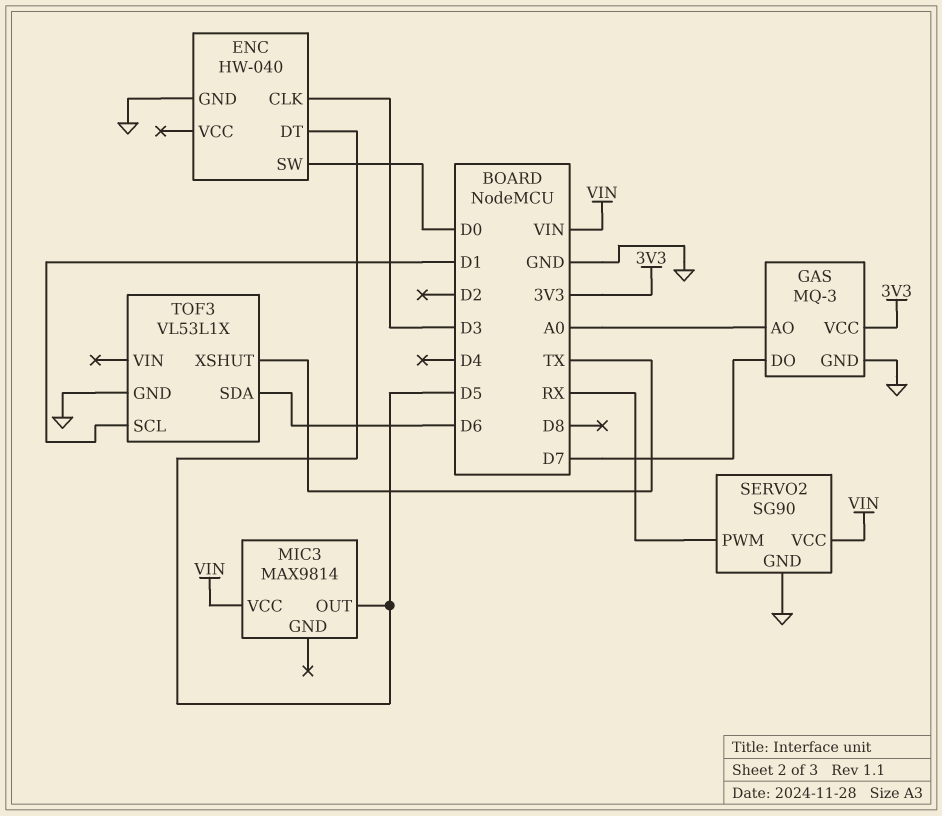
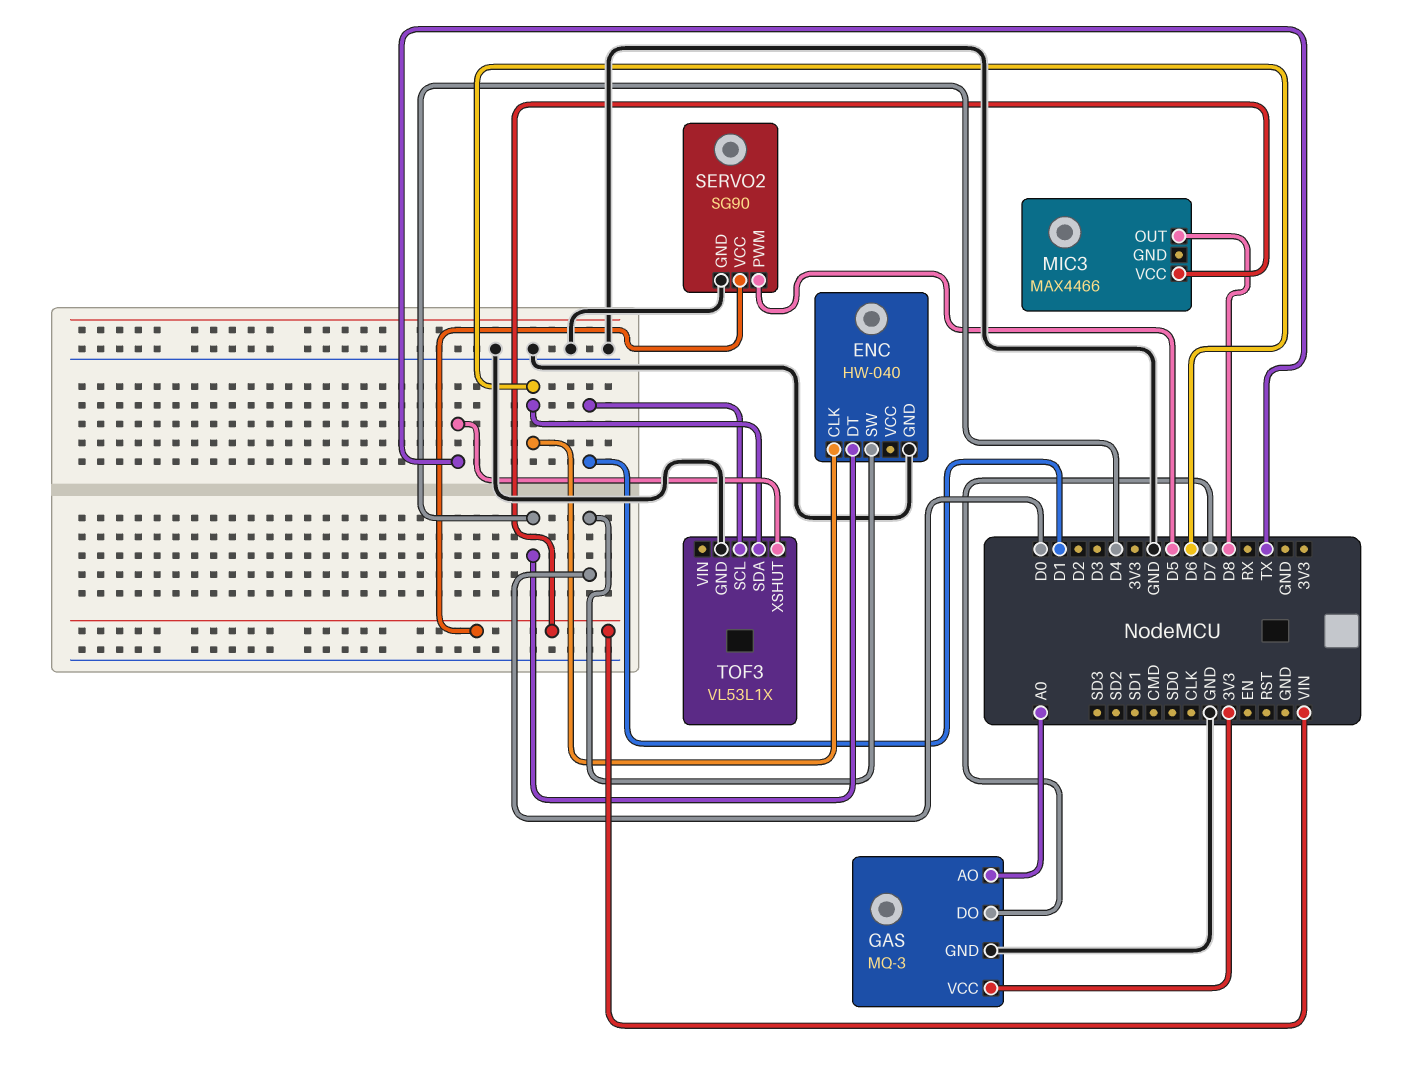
ENC pin CLK: D3 -> D6
ENC pin DT: D5 -> D4
MIC3: MAX9814 -> MAX4466
MIC3 pin OUT: D5 -> D8
SERVO2 pin PWM: RX -> D5

